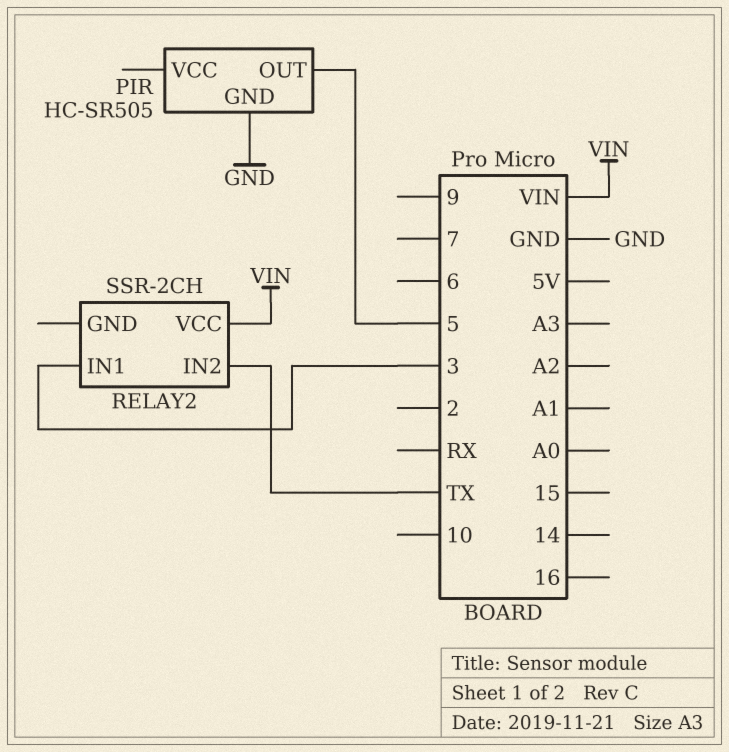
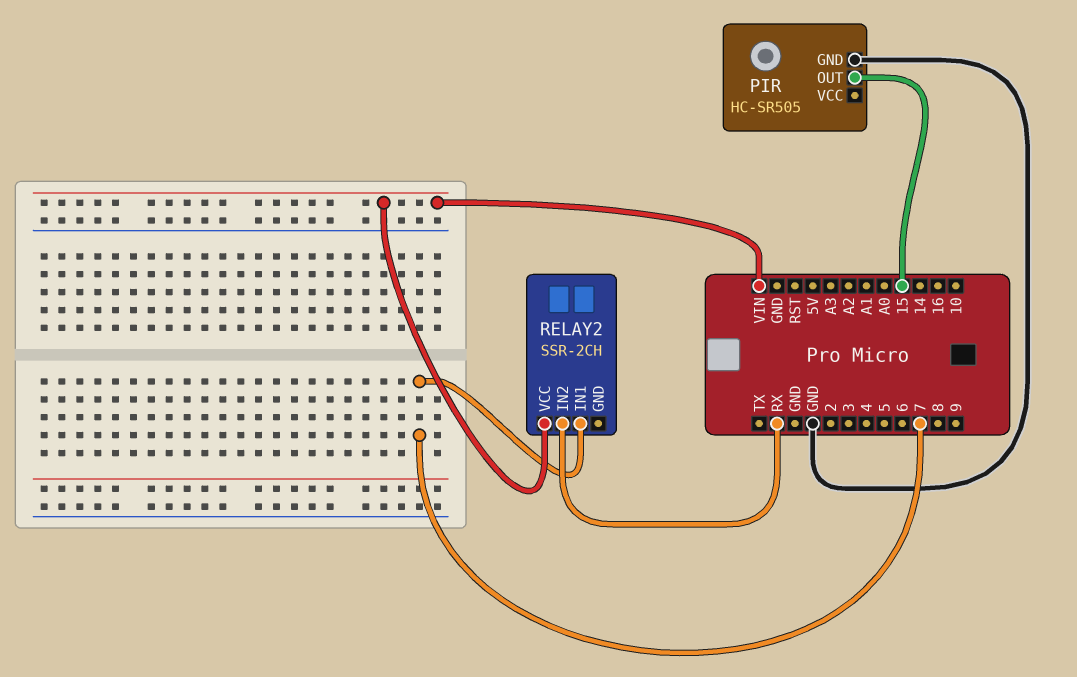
PIR pin OUT: 5 -> 15
RELAY2 pin IN1: 3 -> 7
RELAY2 pin IN2: TX -> RX

